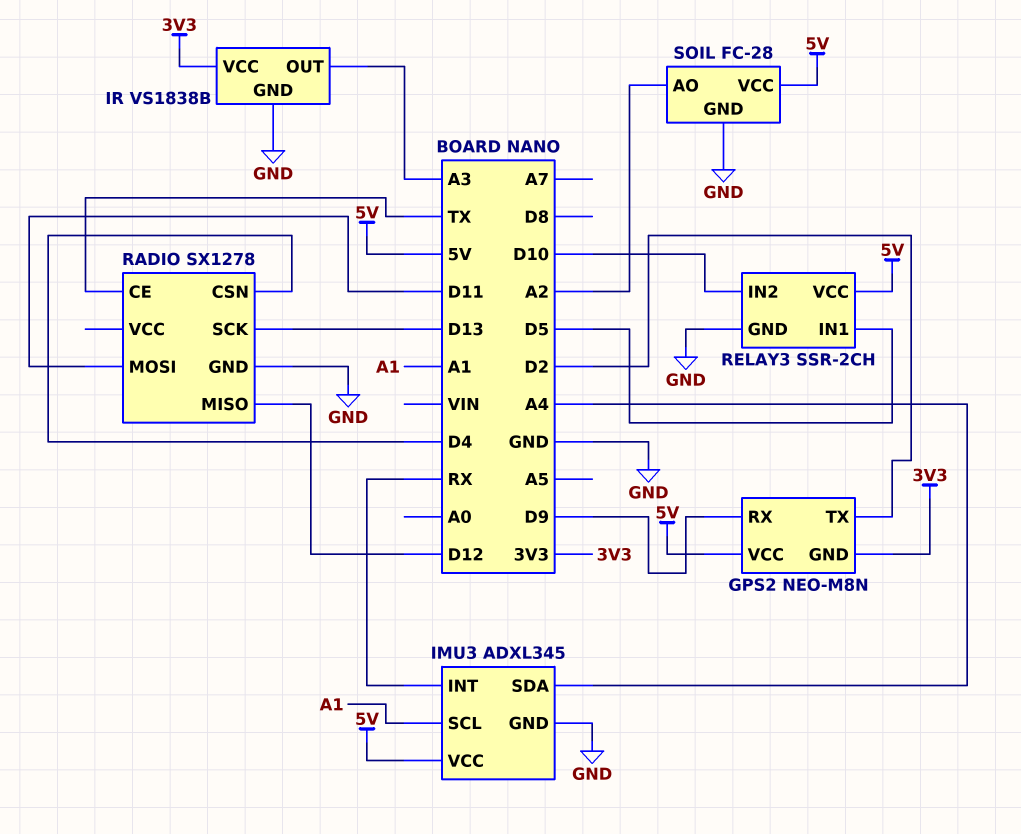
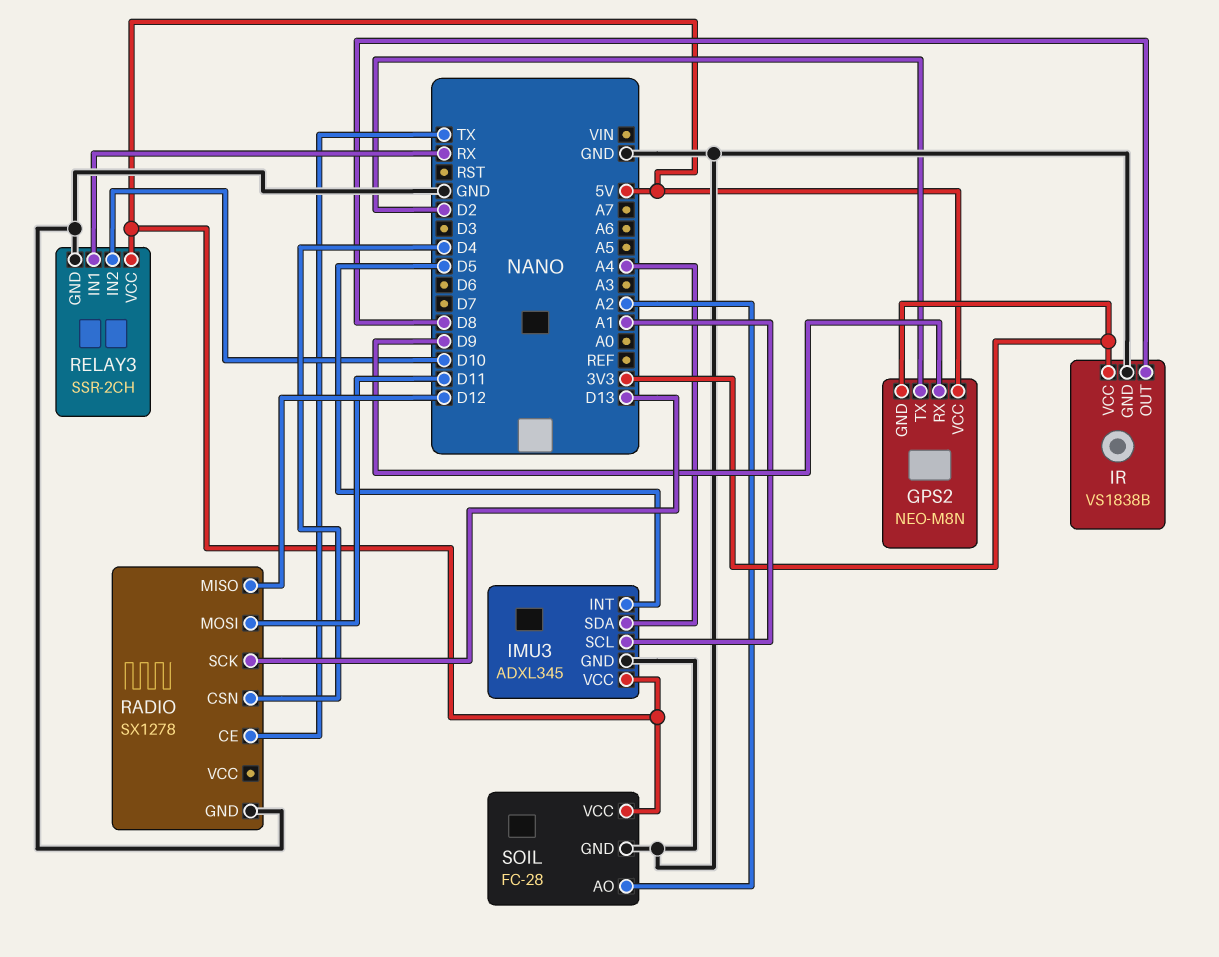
IMU3 pin INT: RX -> D5
IR pin OUT: A3 -> D8
RELAY3 pin IN1: D5 -> RX

